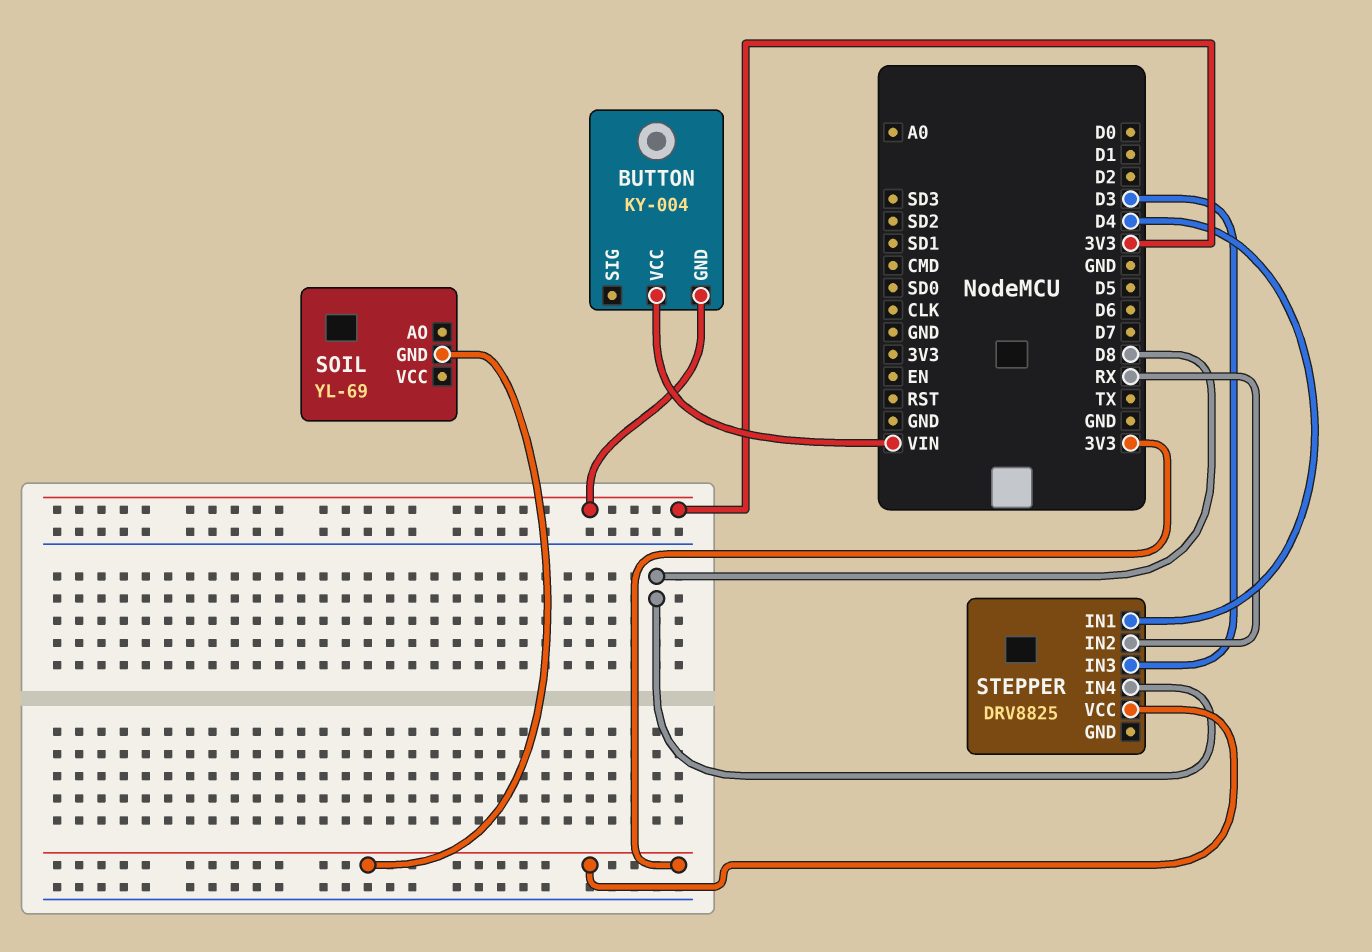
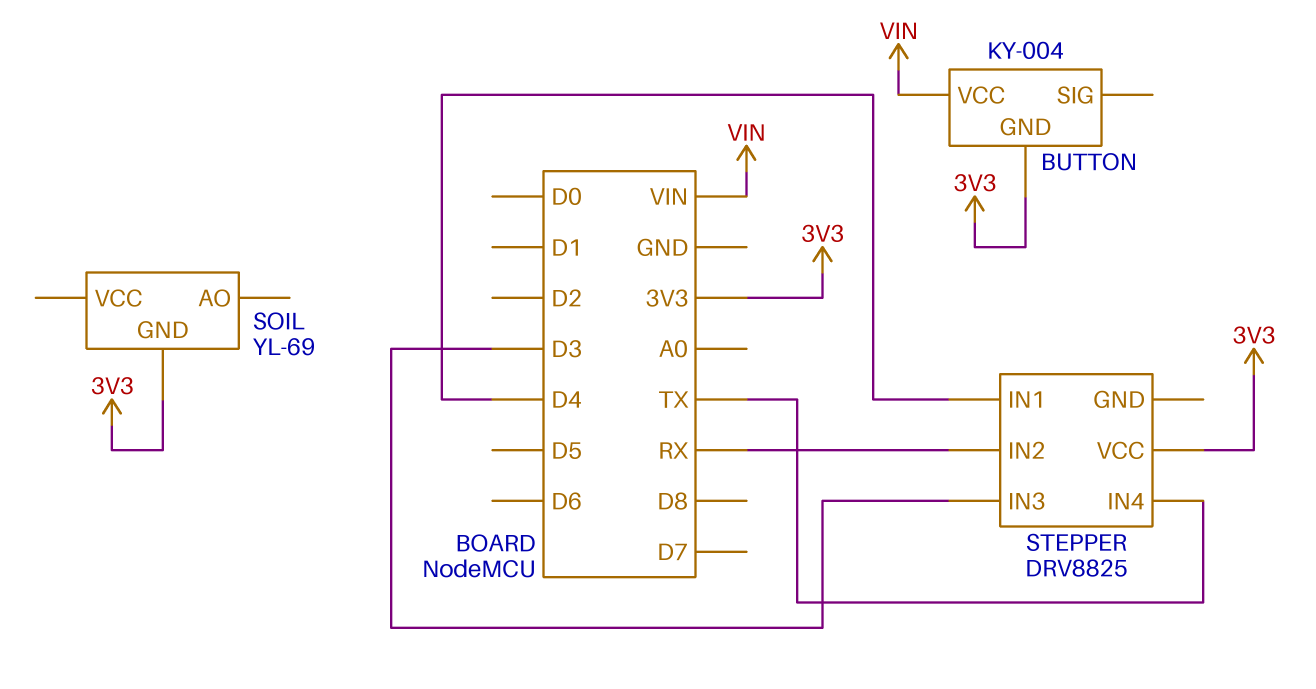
STEPPER pin IN4: D8 -> TX

